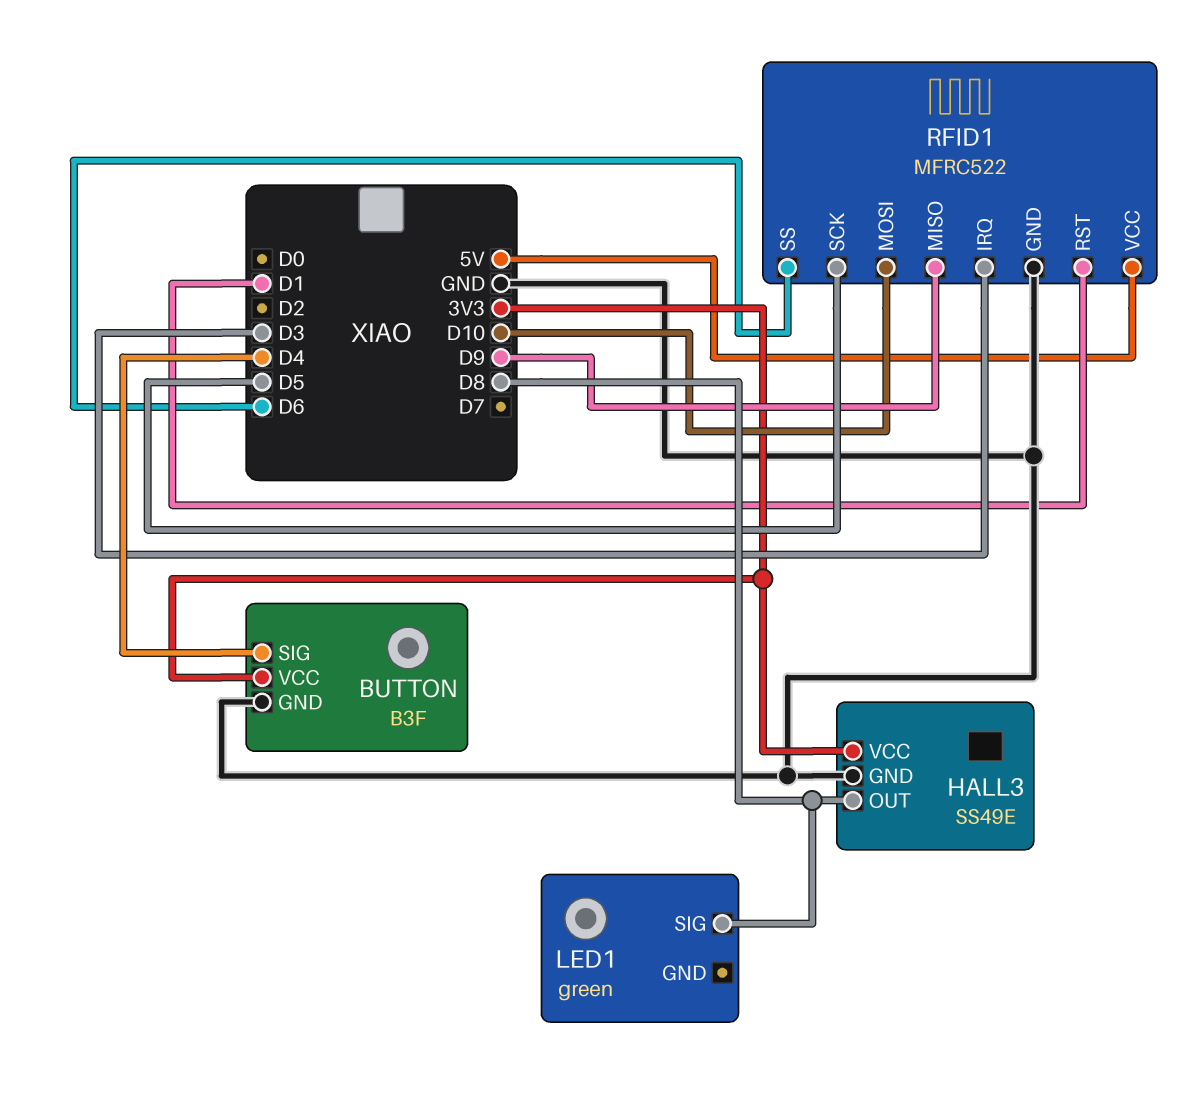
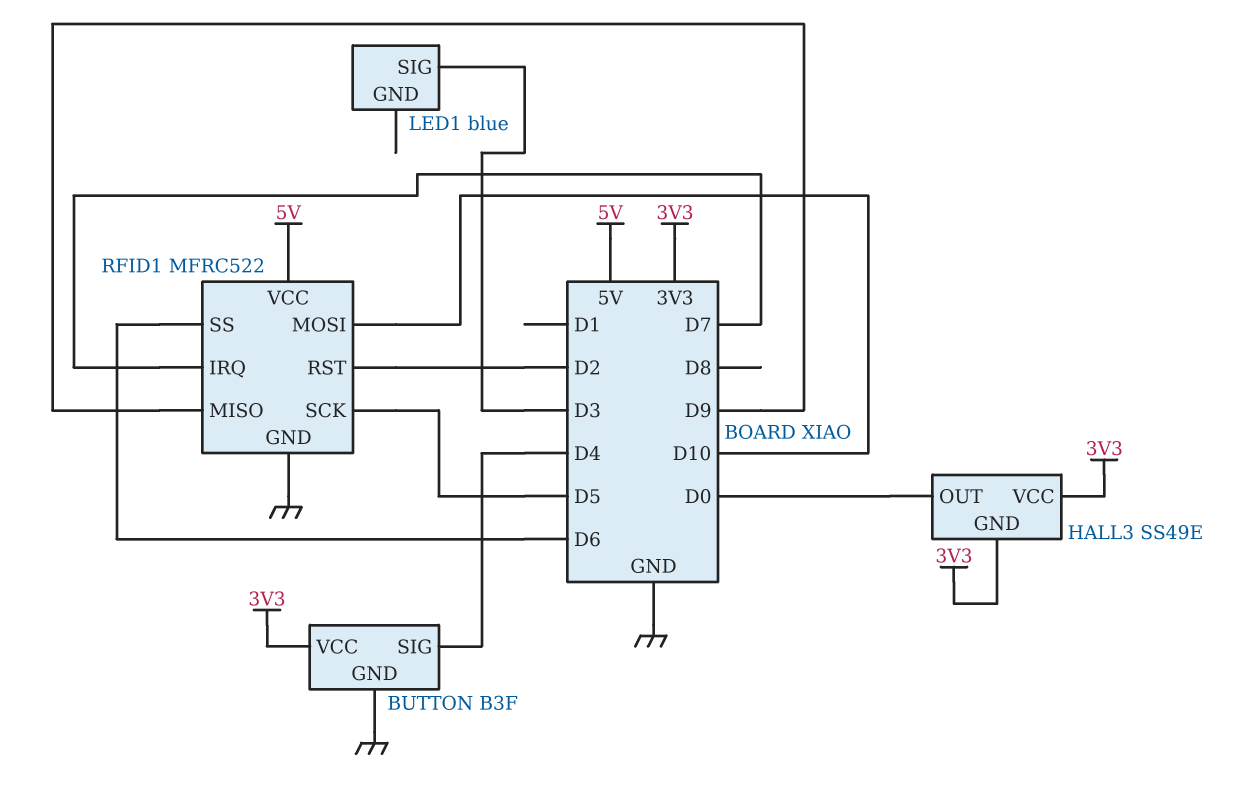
HALL3 pin GND: GND -> 3V3
HALL3 pin OUT: D8 -> D0
LED1: green -> blue
LED1 pin SIG: D8 -> D3
RFID1 pin IRQ: D3 -> D7
RFID1 pin RST: D1 -> D2

